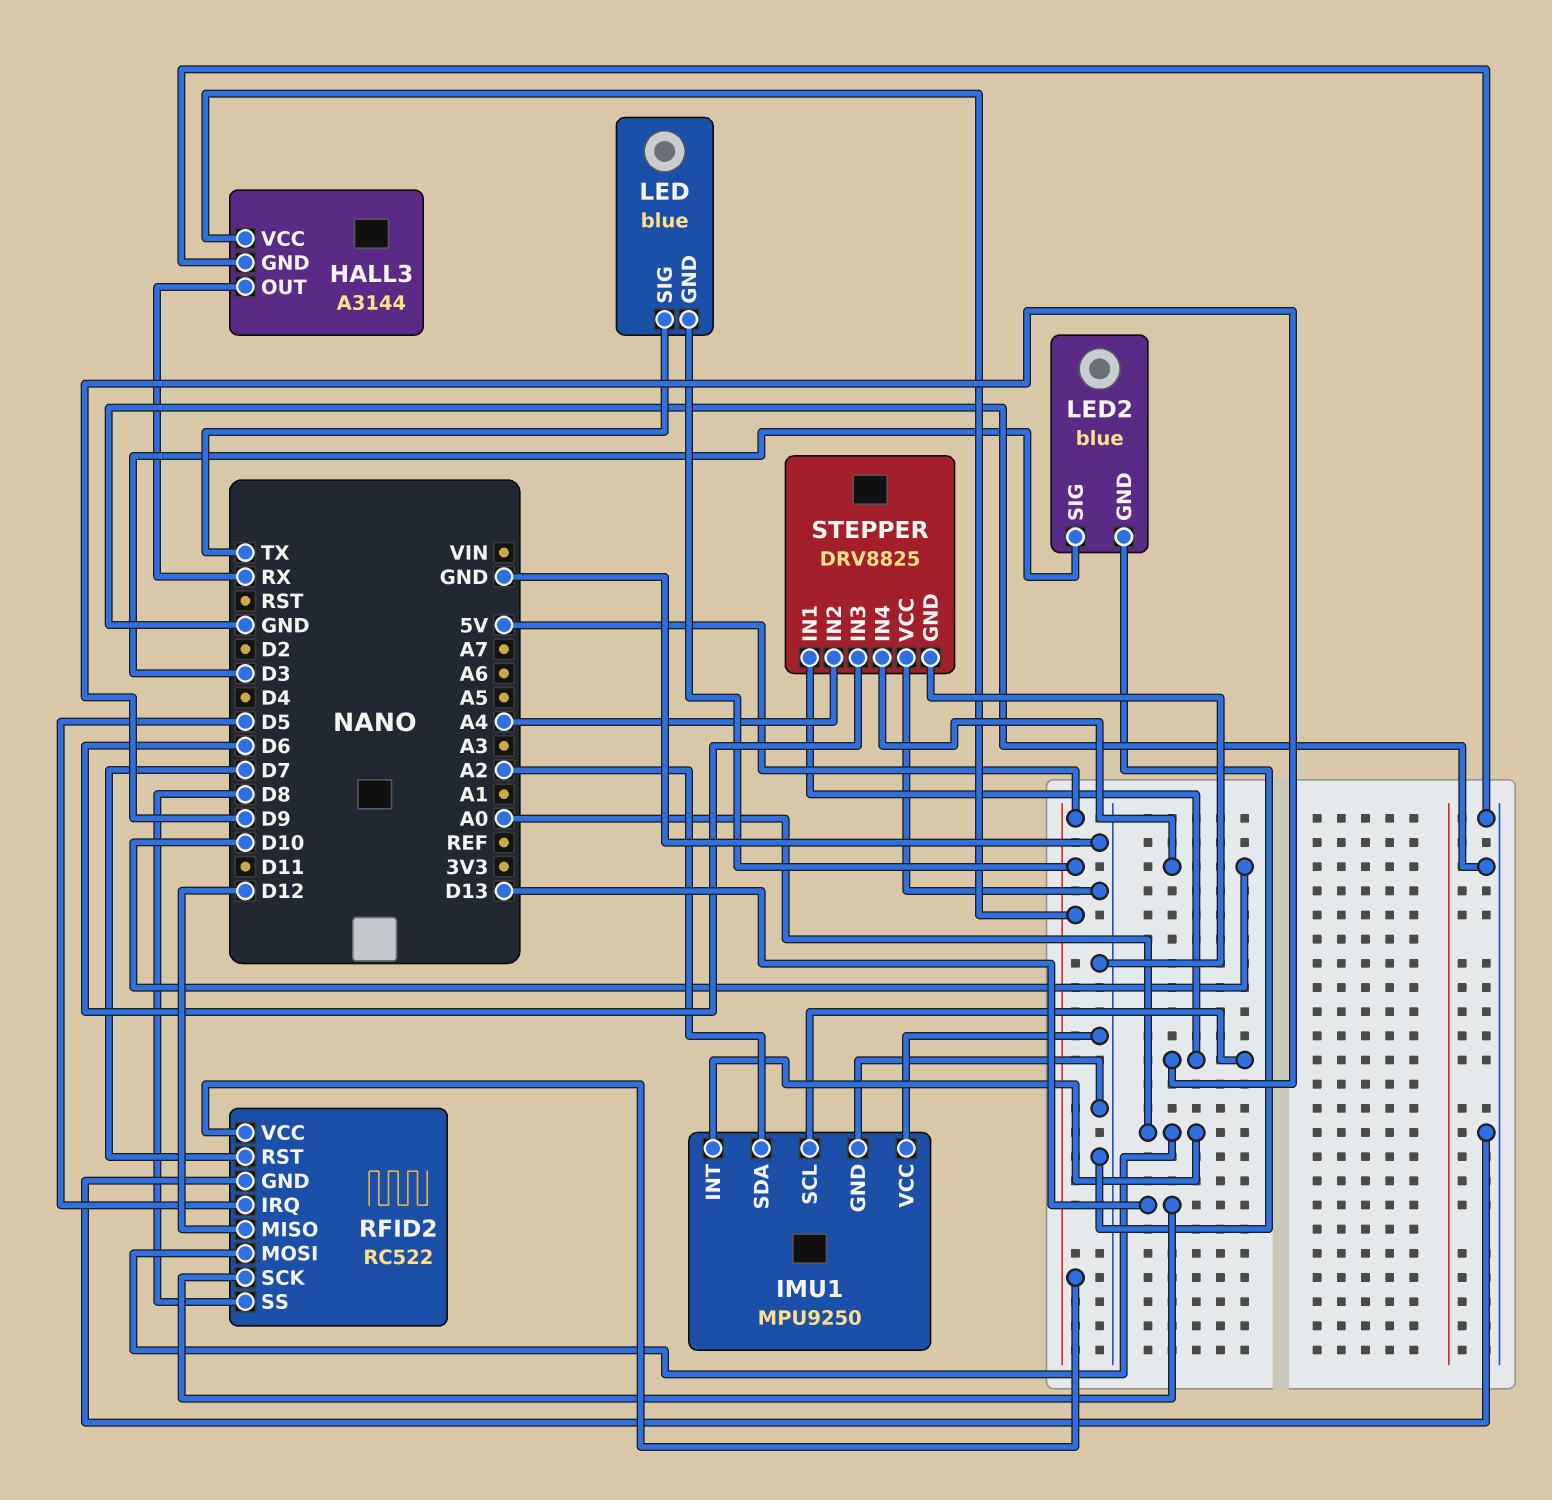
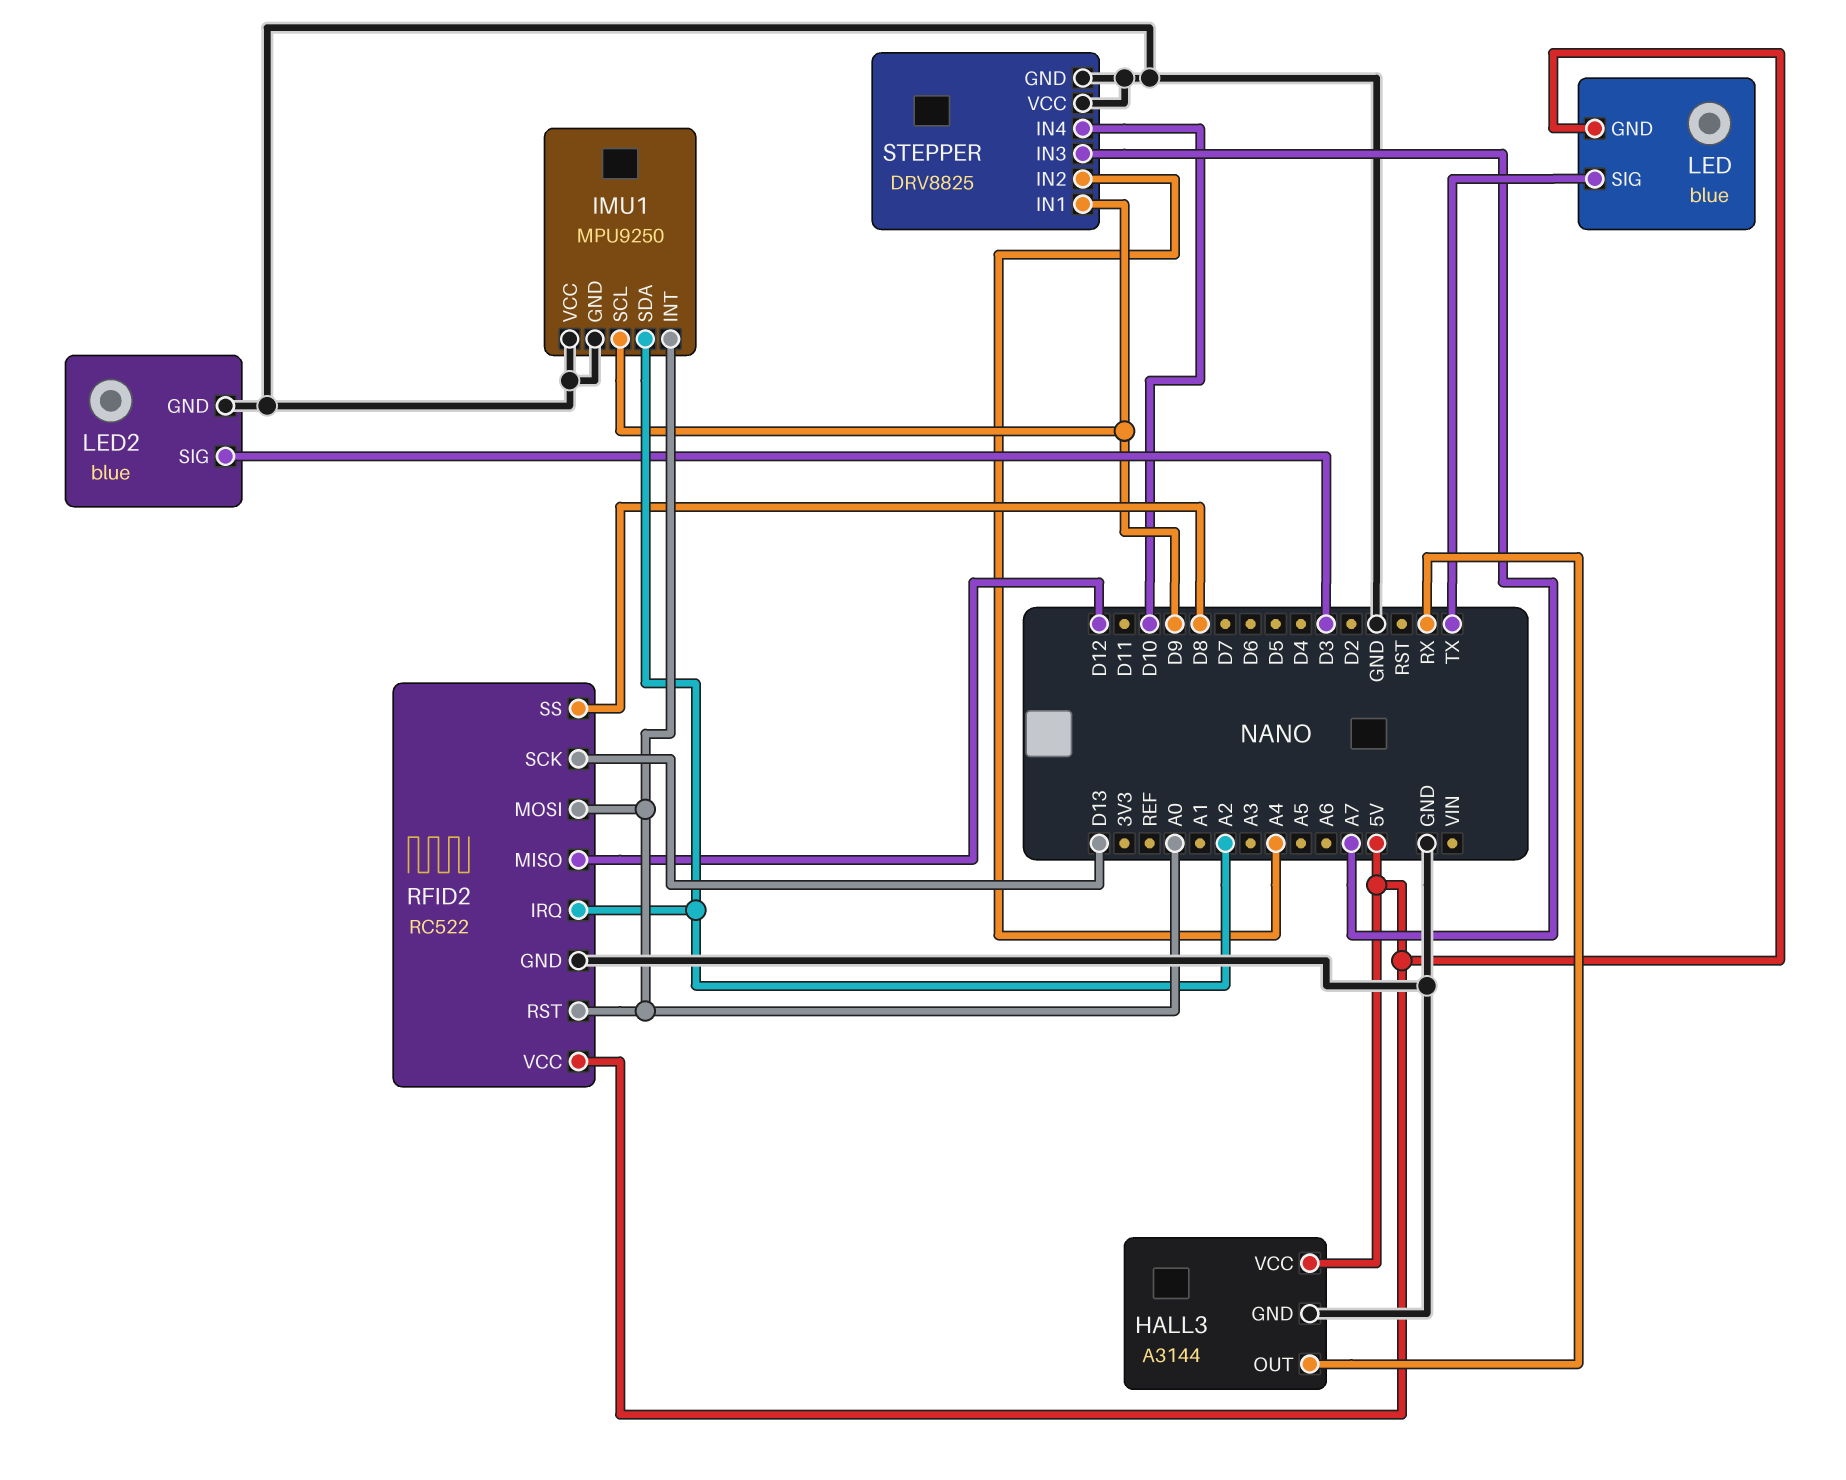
RFID2 pin IRQ: D5 -> A2
RFID2 pin RST: D7 -> A0
STEPPER pin IN3: D6 -> A7

